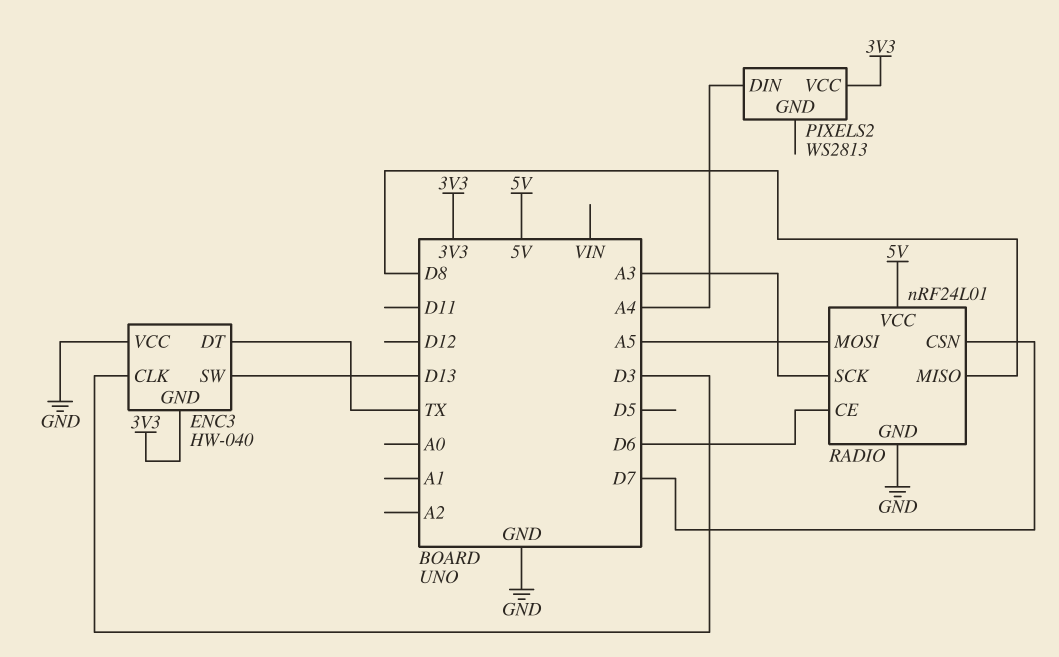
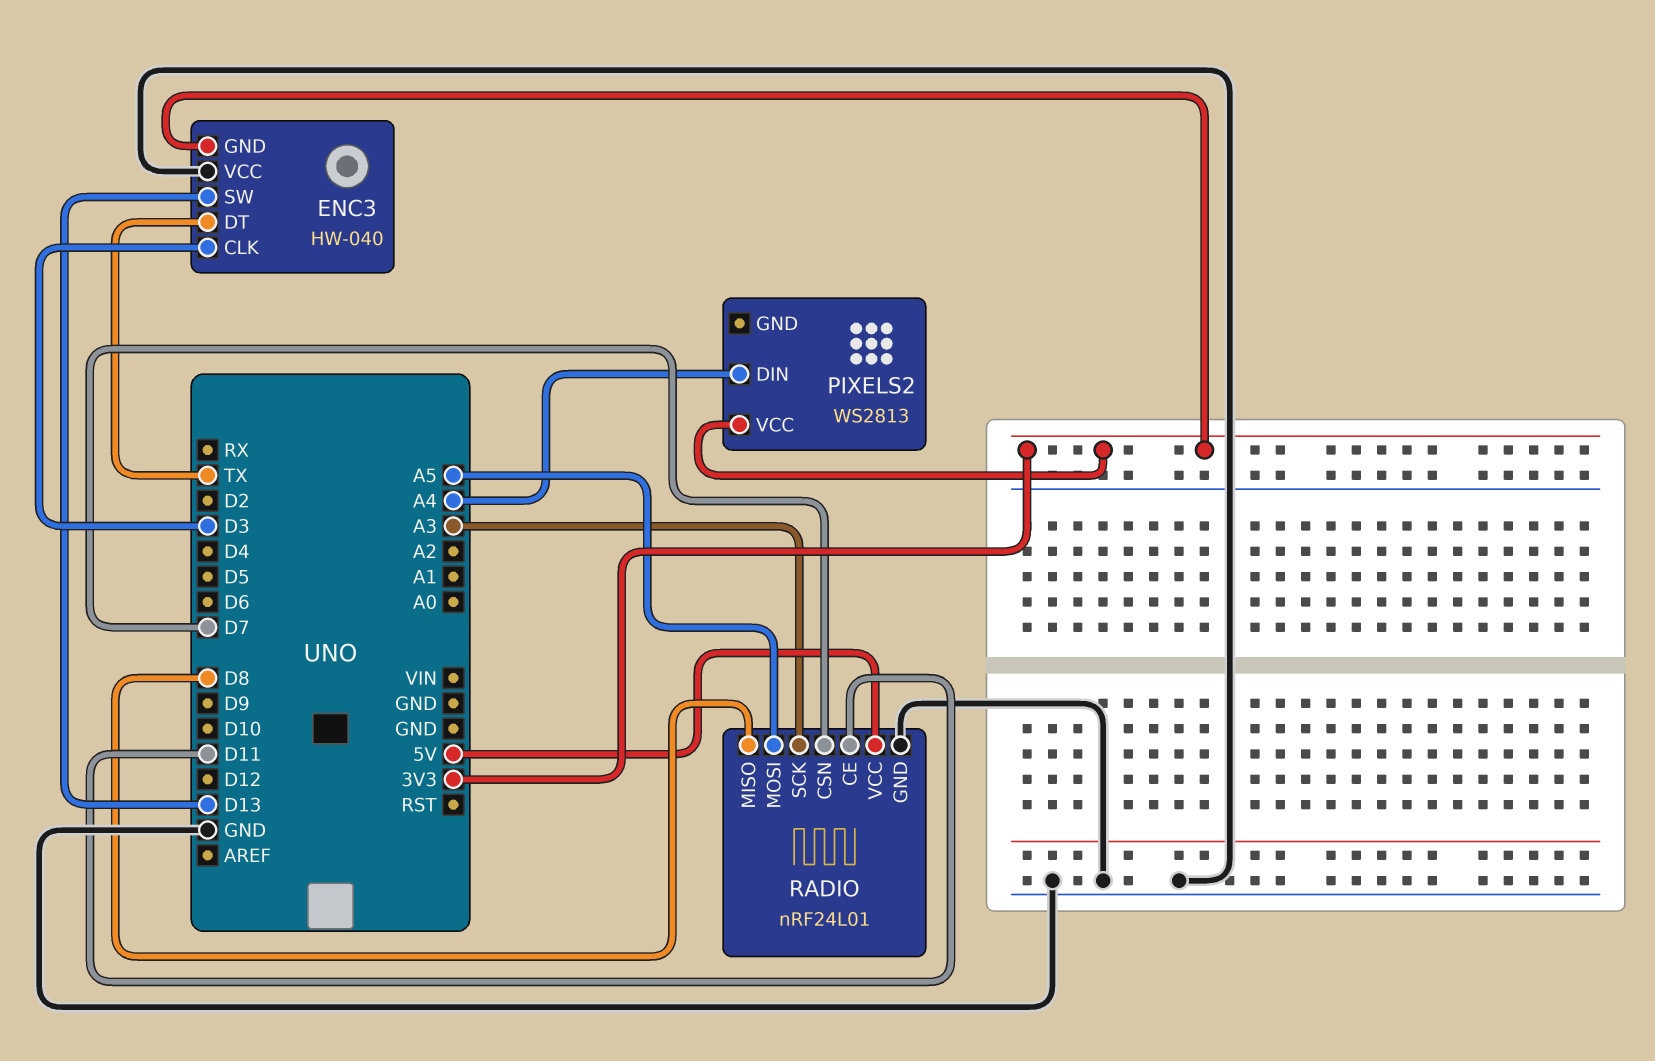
RADIO pin CE: D6 -> D11

